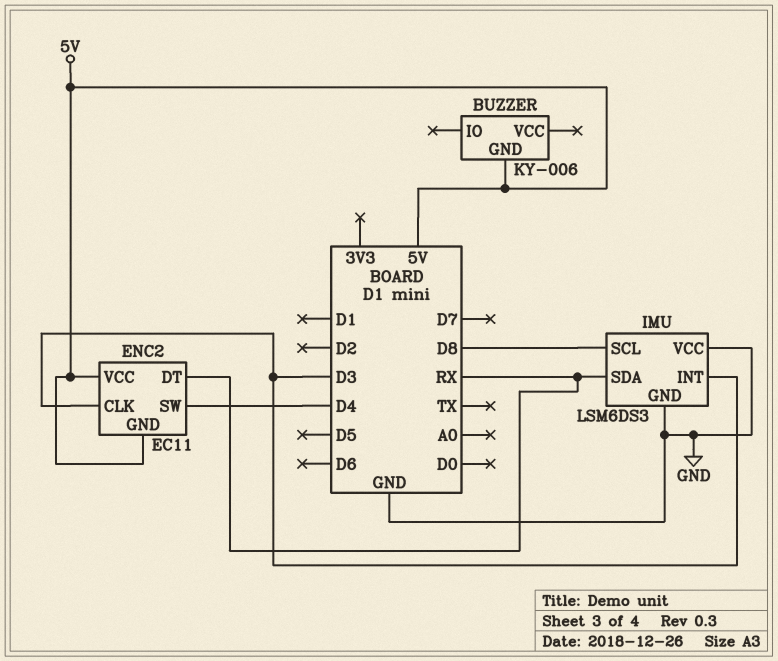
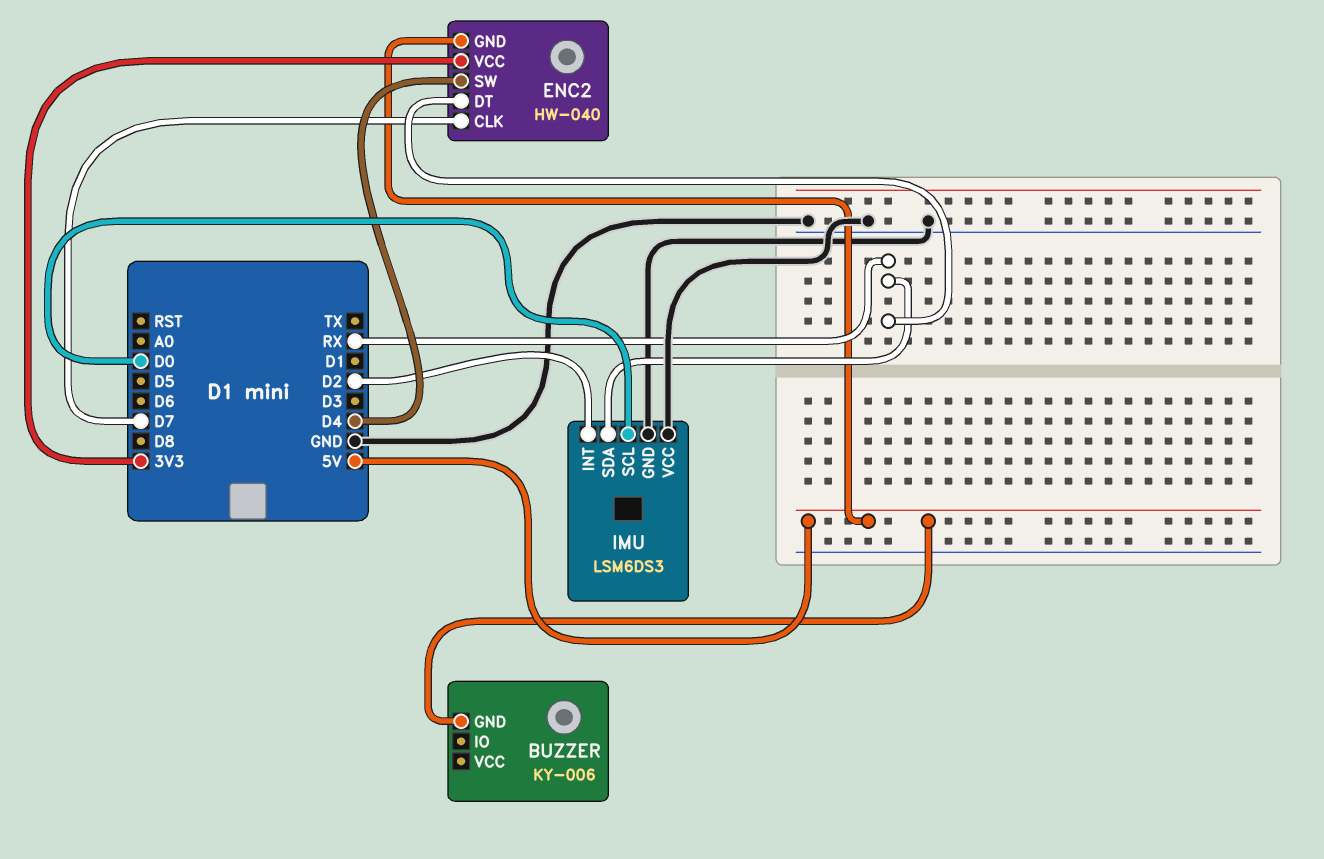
ENC2: EC11 -> HW-040
ENC2 pin CLK: D3 -> D7
ENC2 pin VCC: 5V -> 3V3
IMU pin INT: D3 -> D2
IMU pin SCL: D8 -> D0

